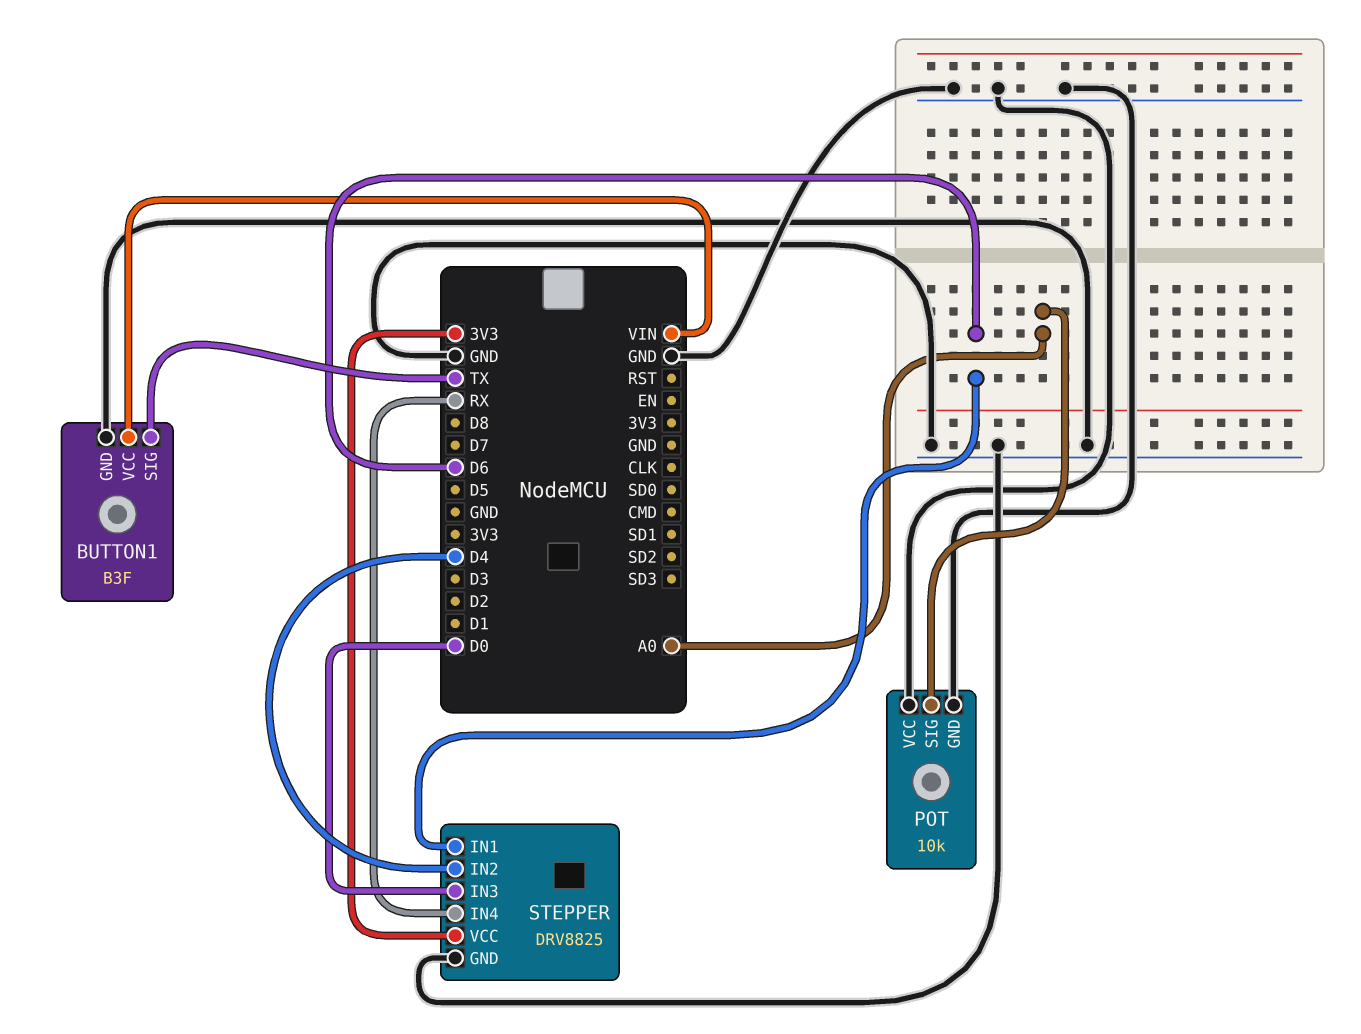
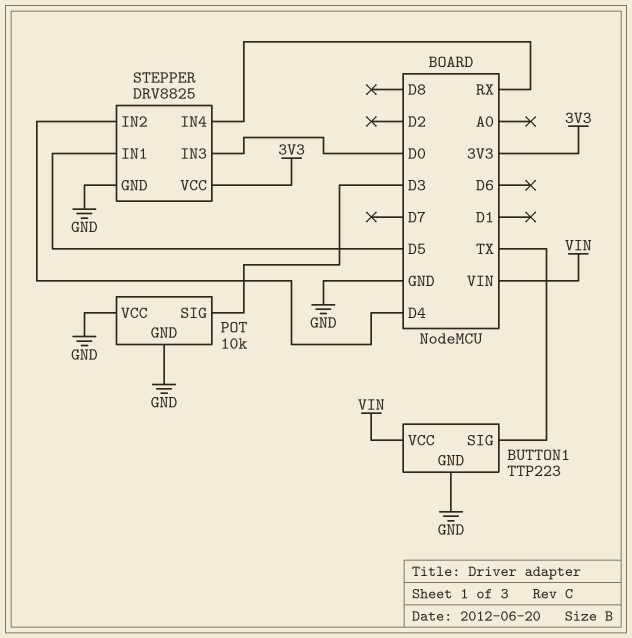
BUTTON1: B3F -> TTP223
POT pin SIG: A0 -> D3
STEPPER pin IN1: D6 -> D5

